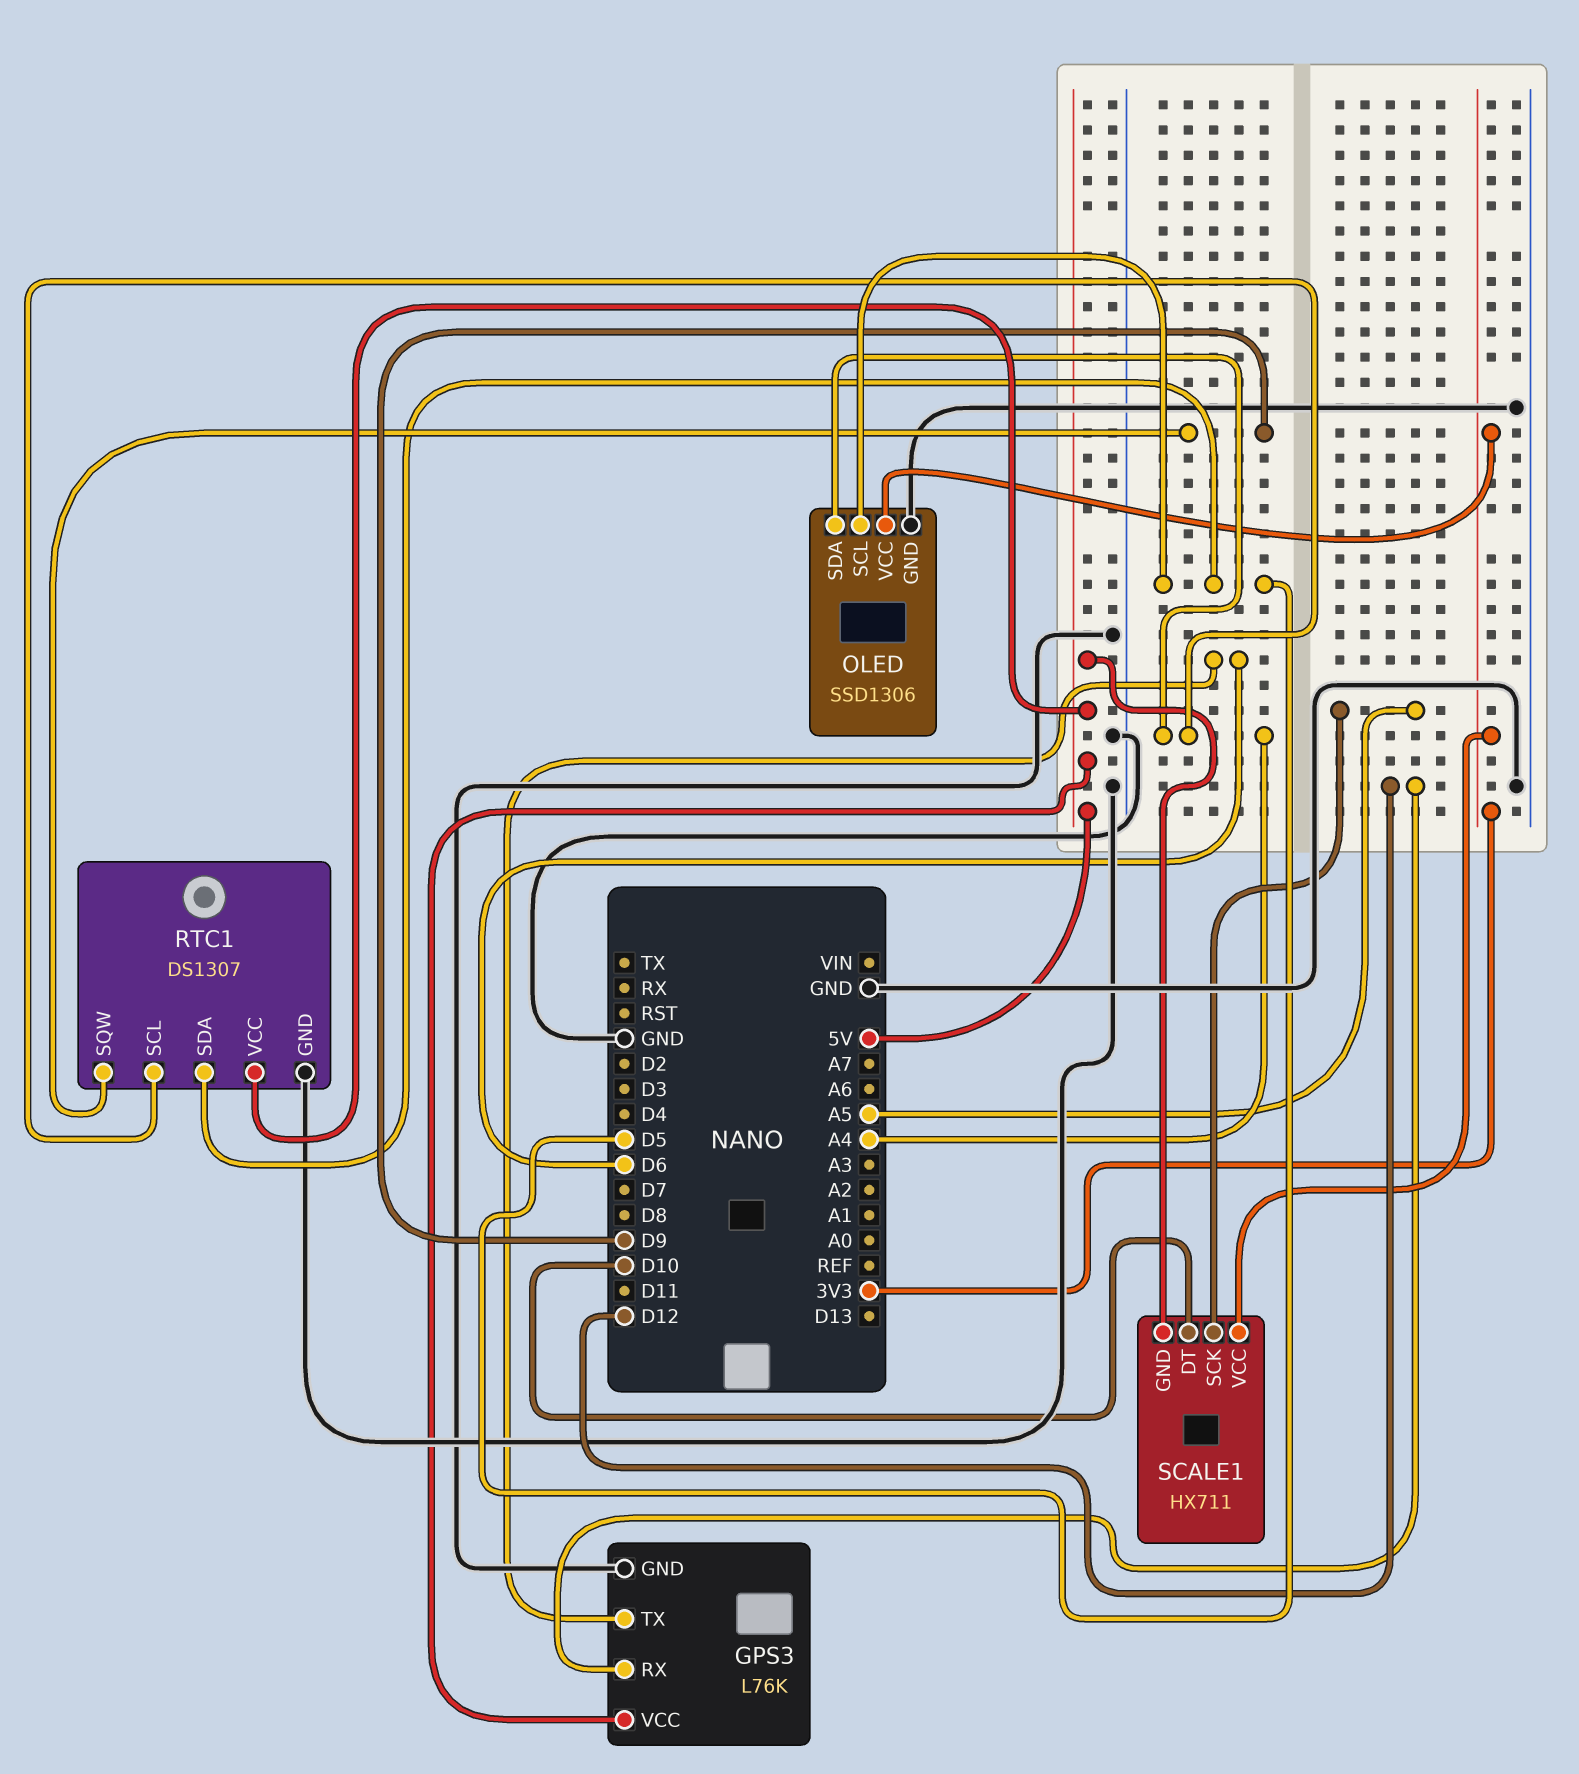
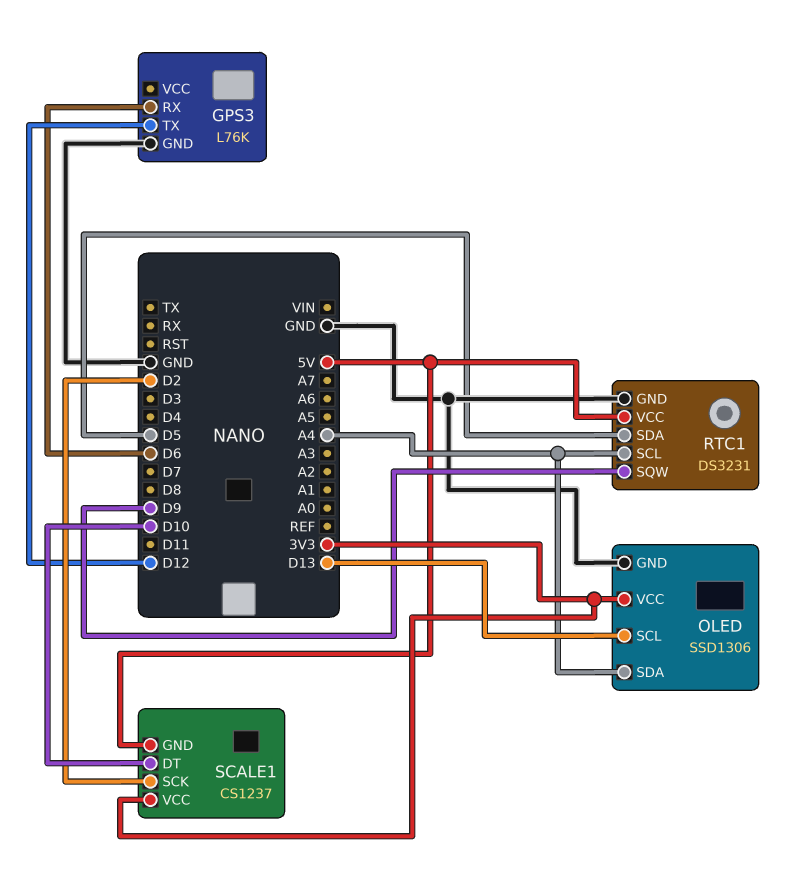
GPS3 pin RX: D12 -> D6
GPS3 pin TX: D6 -> D12
GPS3 pin VCC: 5V -> none
OLED pin SCL: D5 -> D13
RTC1: DS1307 -> DS3231
SCALE1: HX711 -> CS1237
SCALE1 pin SCK: A5 -> D2

